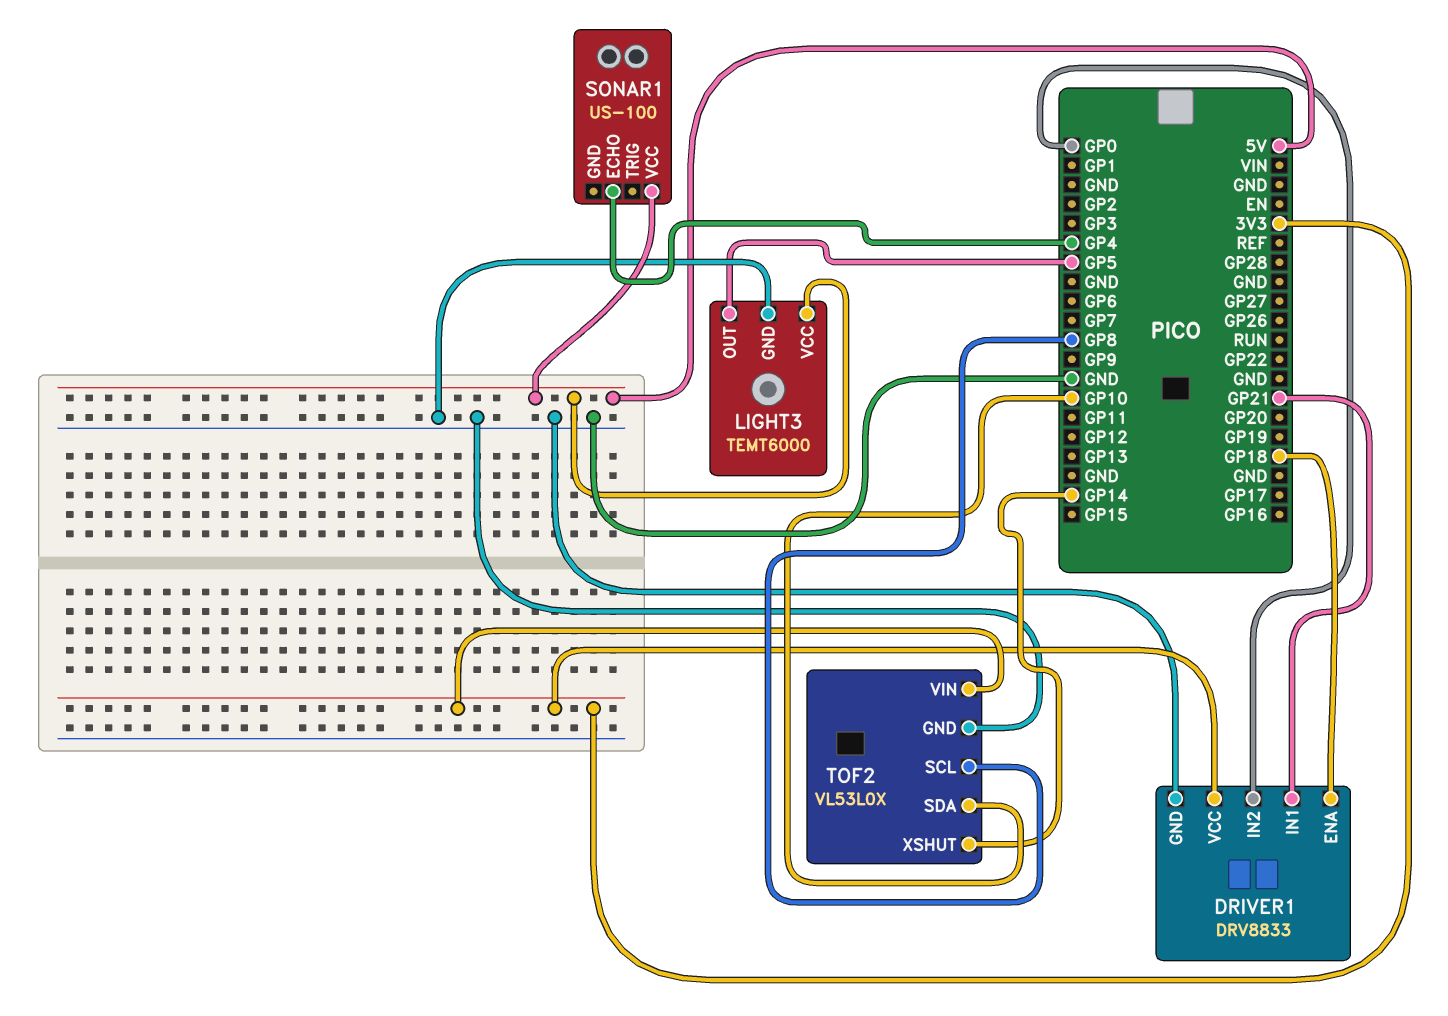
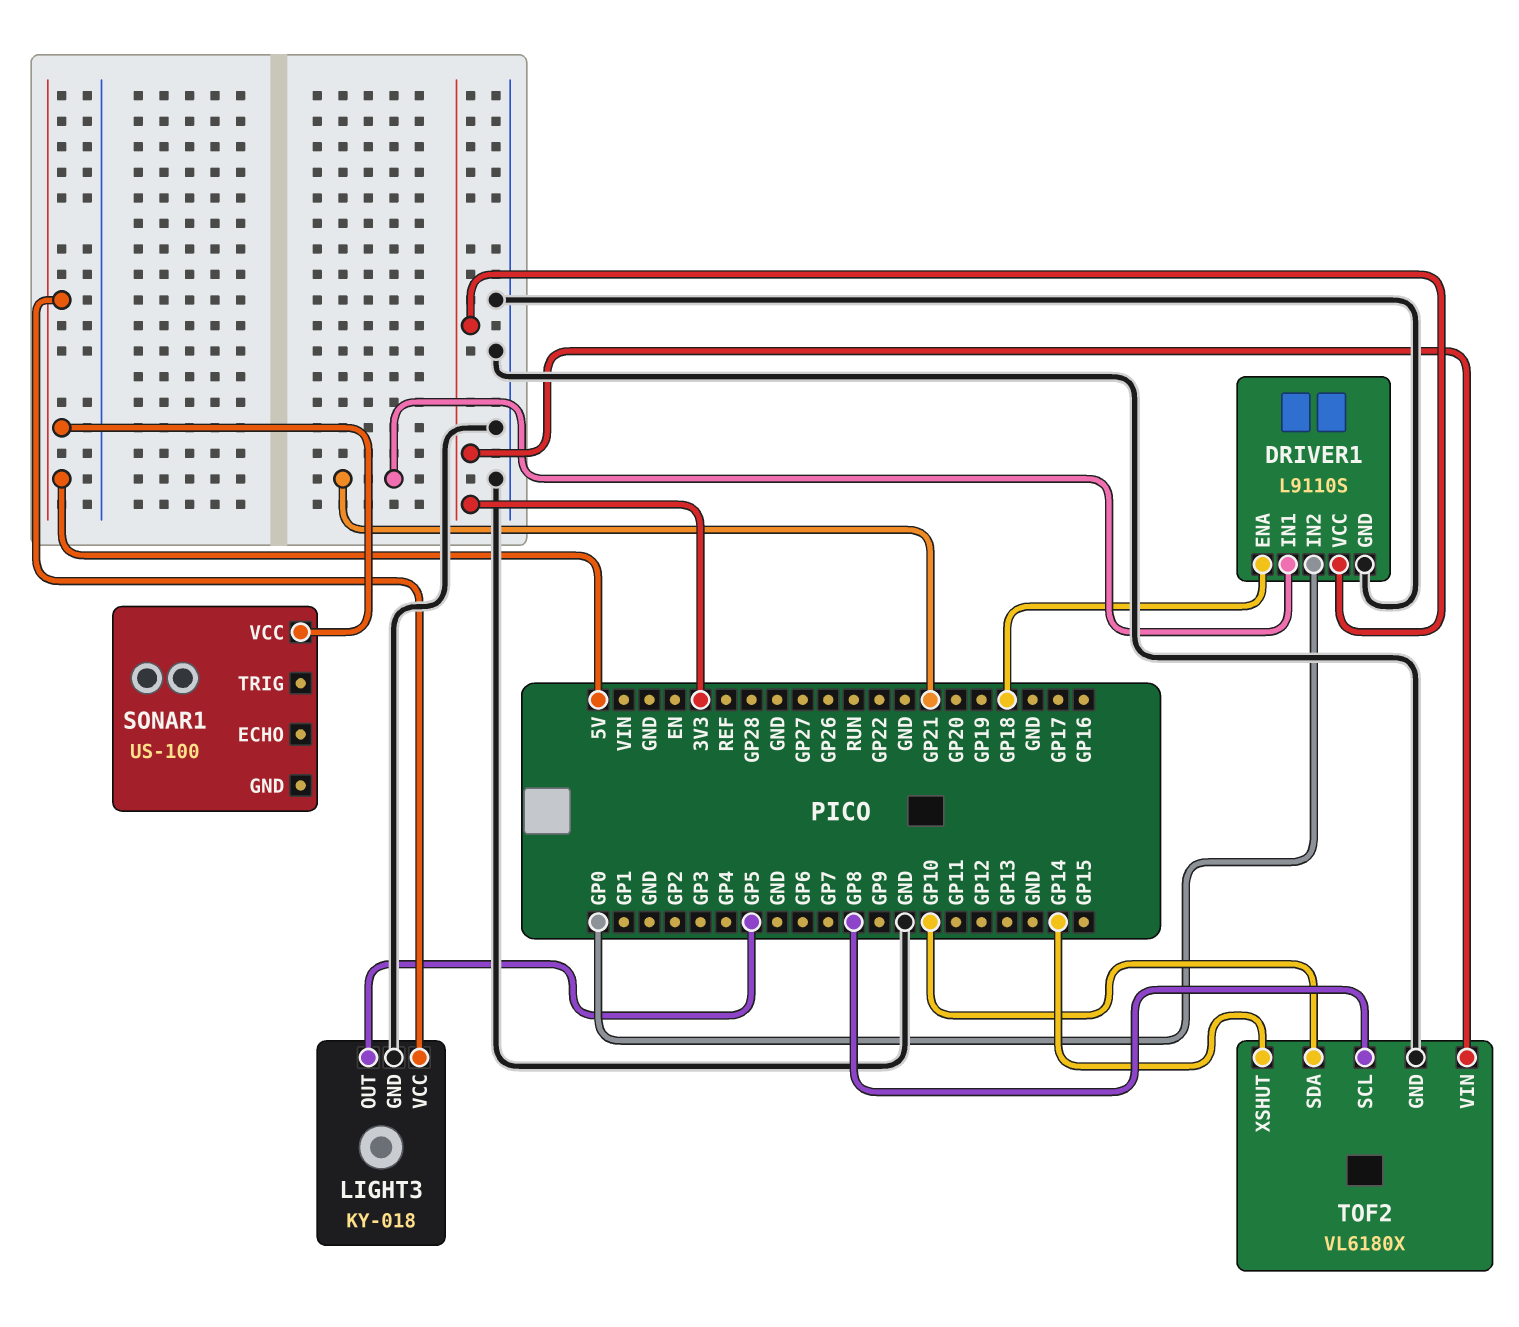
DRIVER1: DRV8833 -> L9110S
LIGHT3: TEMT6000 -> KY-018
SONAR1 pin ECHO: GP4 -> none
TOF2: VL53L0X -> VL6180X

